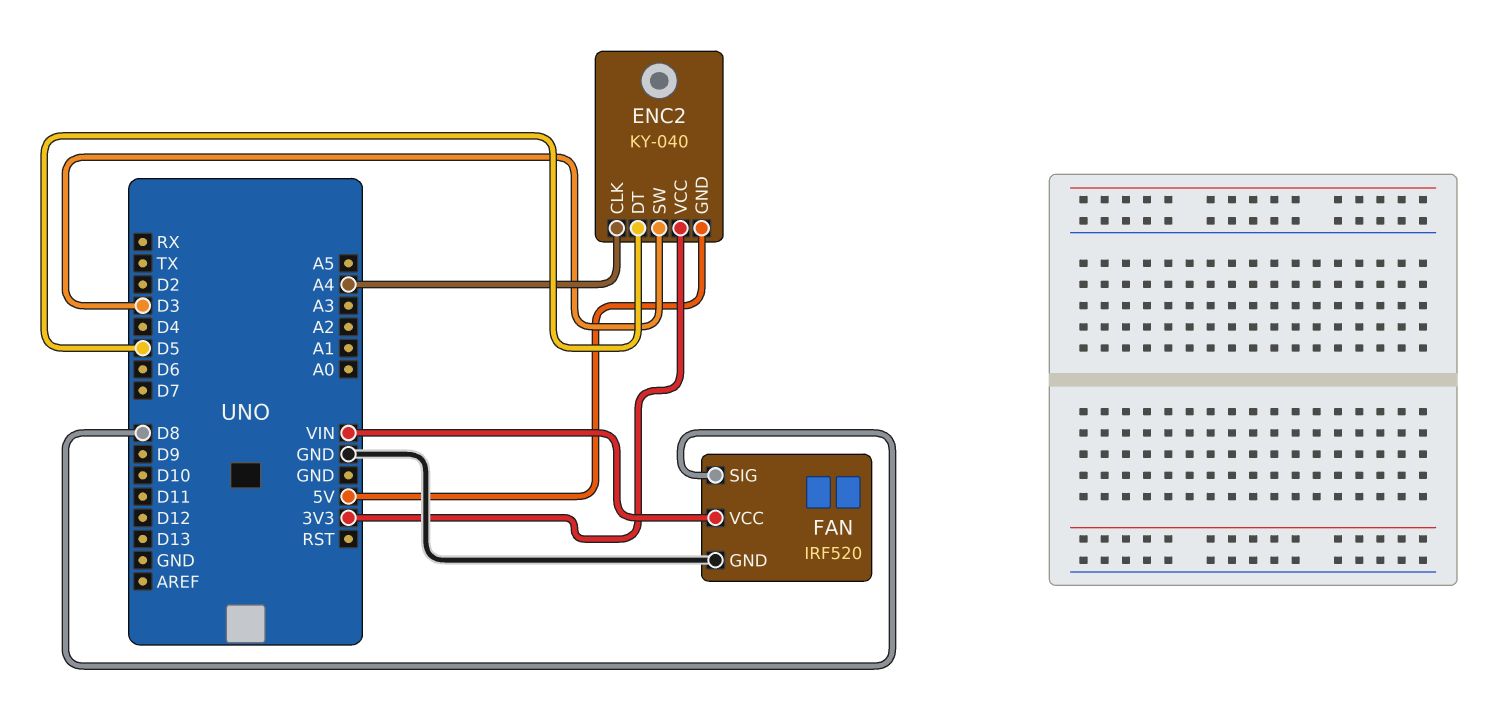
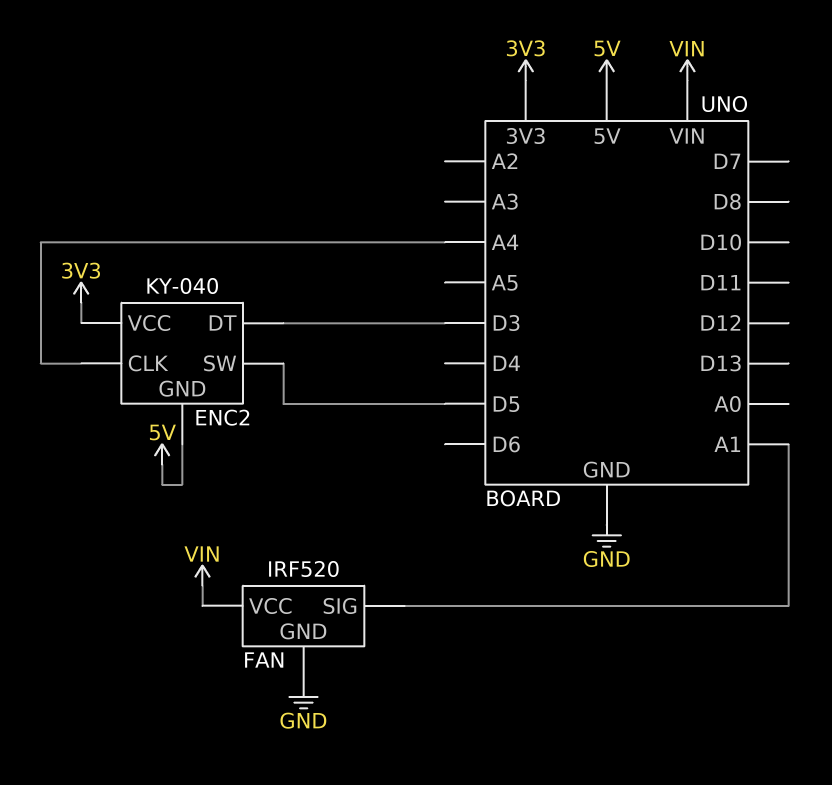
ENC2 pin DT: D5 -> D3
ENC2 pin SW: D3 -> D5
FAN pin SIG: D8 -> A1

